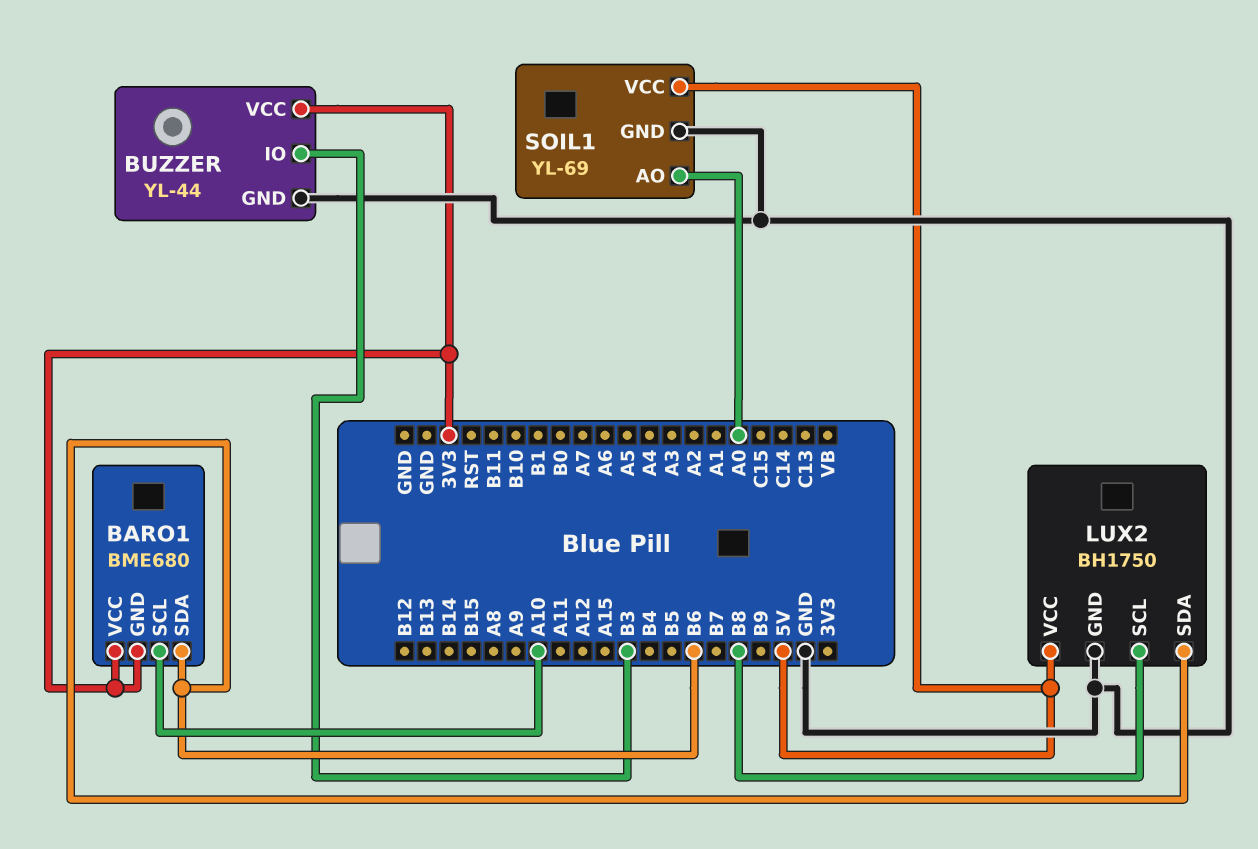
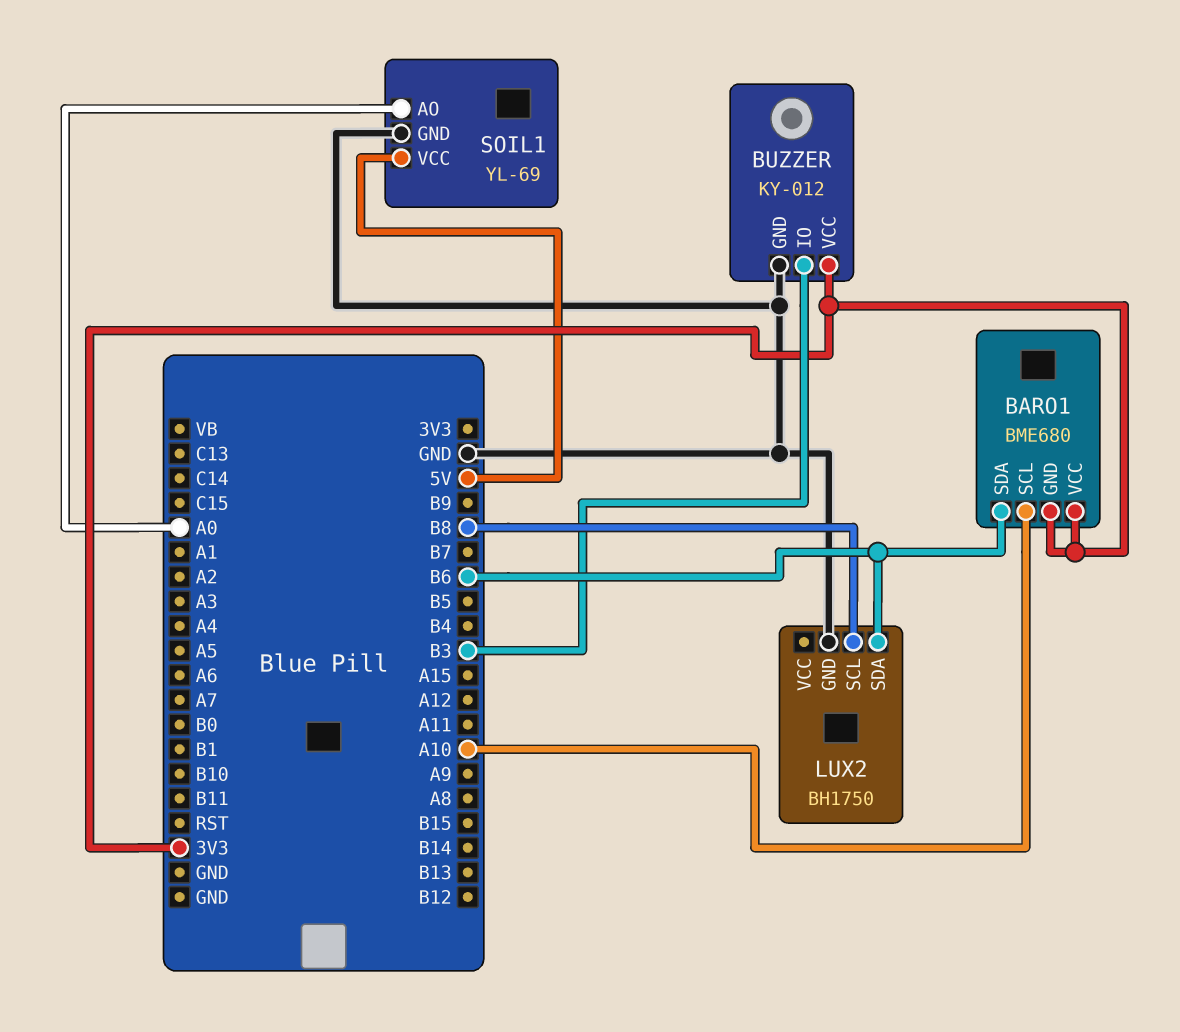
BUZZER: YL-44 -> KY-012
LUX2 pin VCC: 5V -> none

